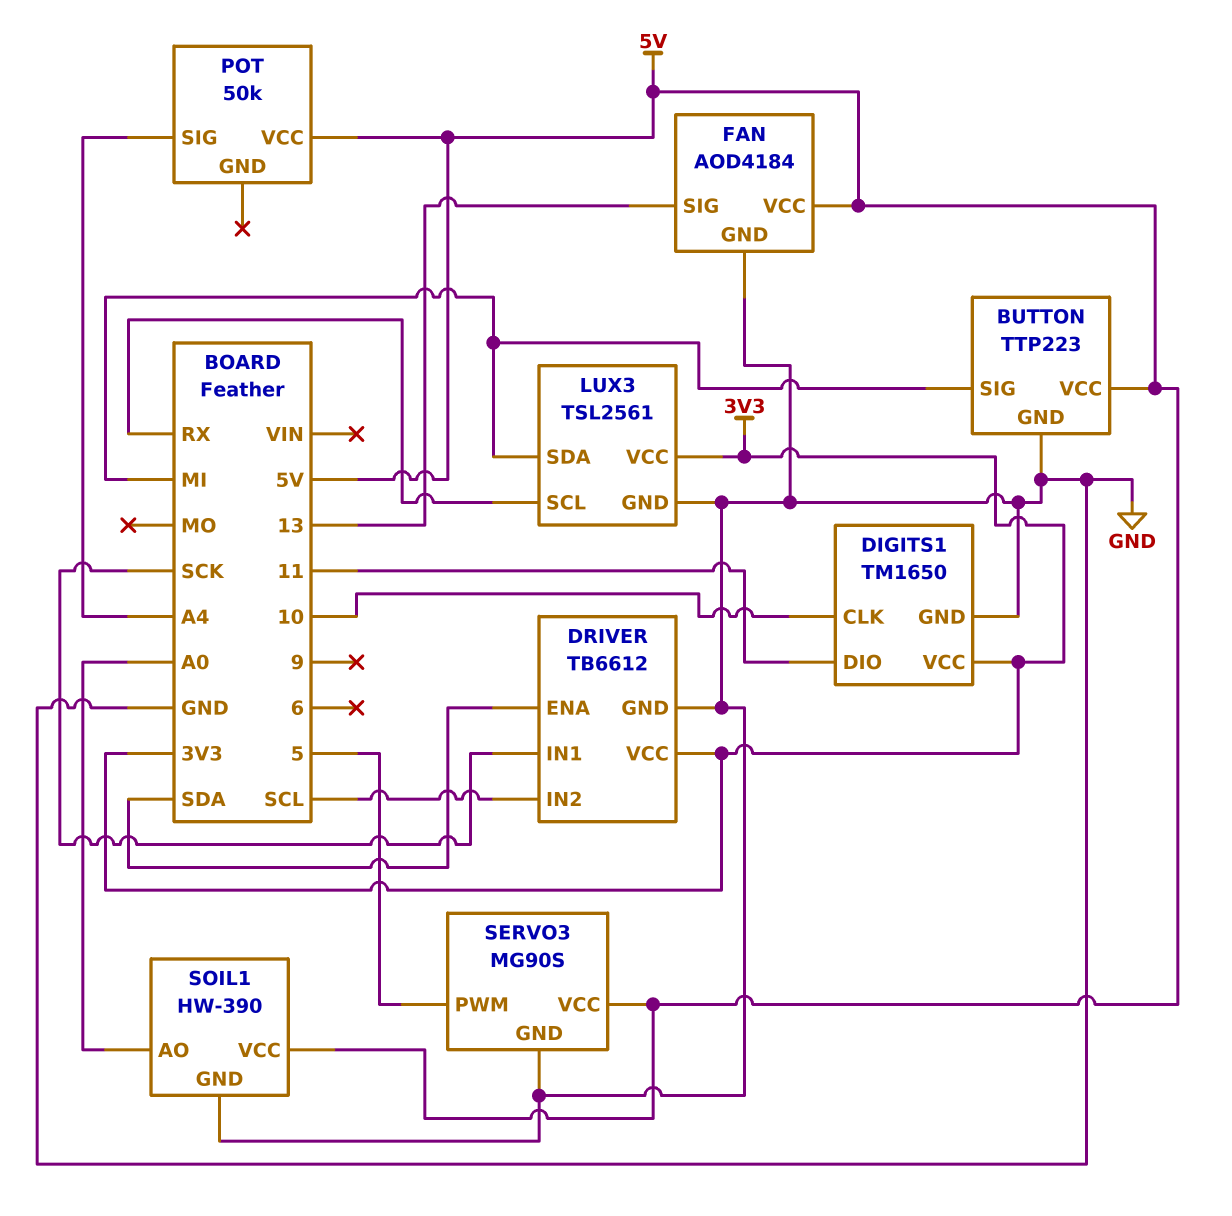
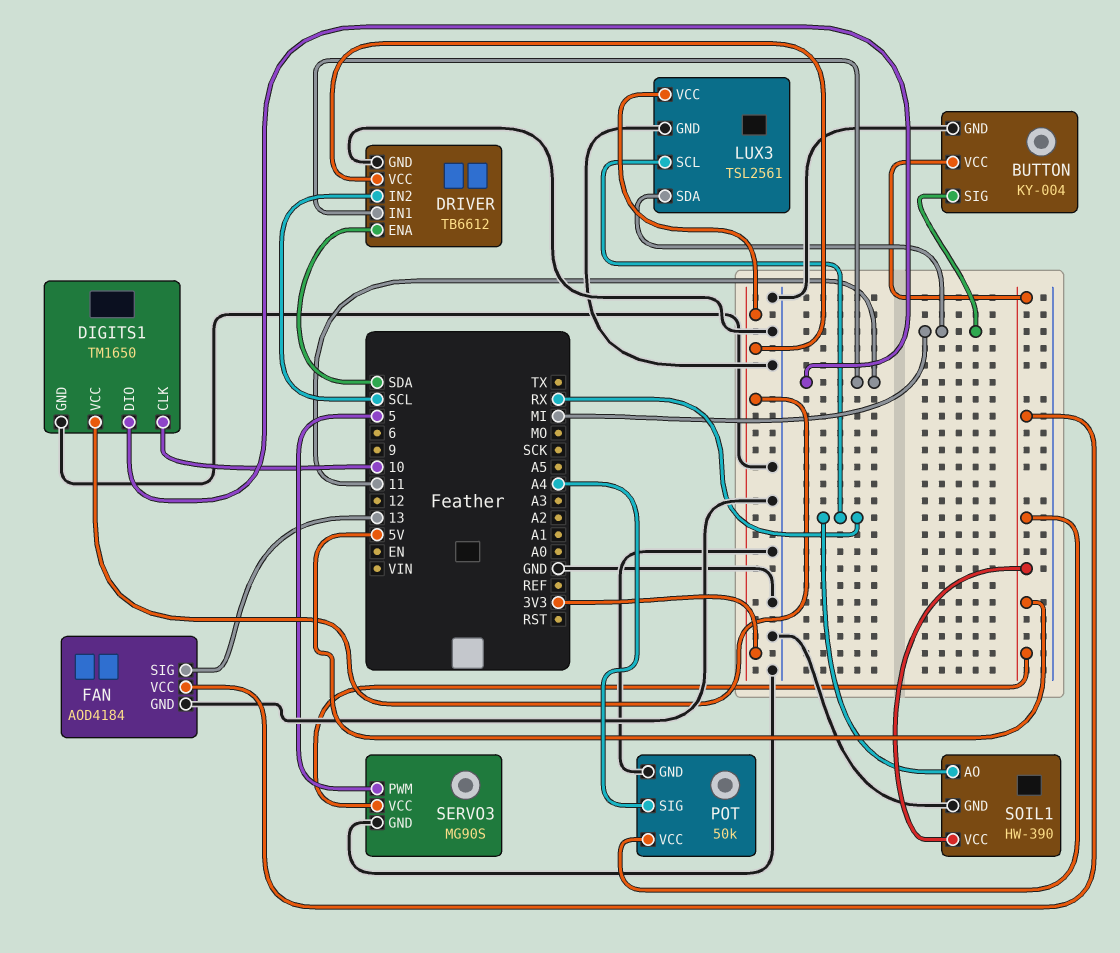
BUTTON: TTP223 -> KY-004
DRIVER pin IN1: SCK -> 11
POT pin GND: none -> GND
SOIL1 pin AO: A0 -> RX

